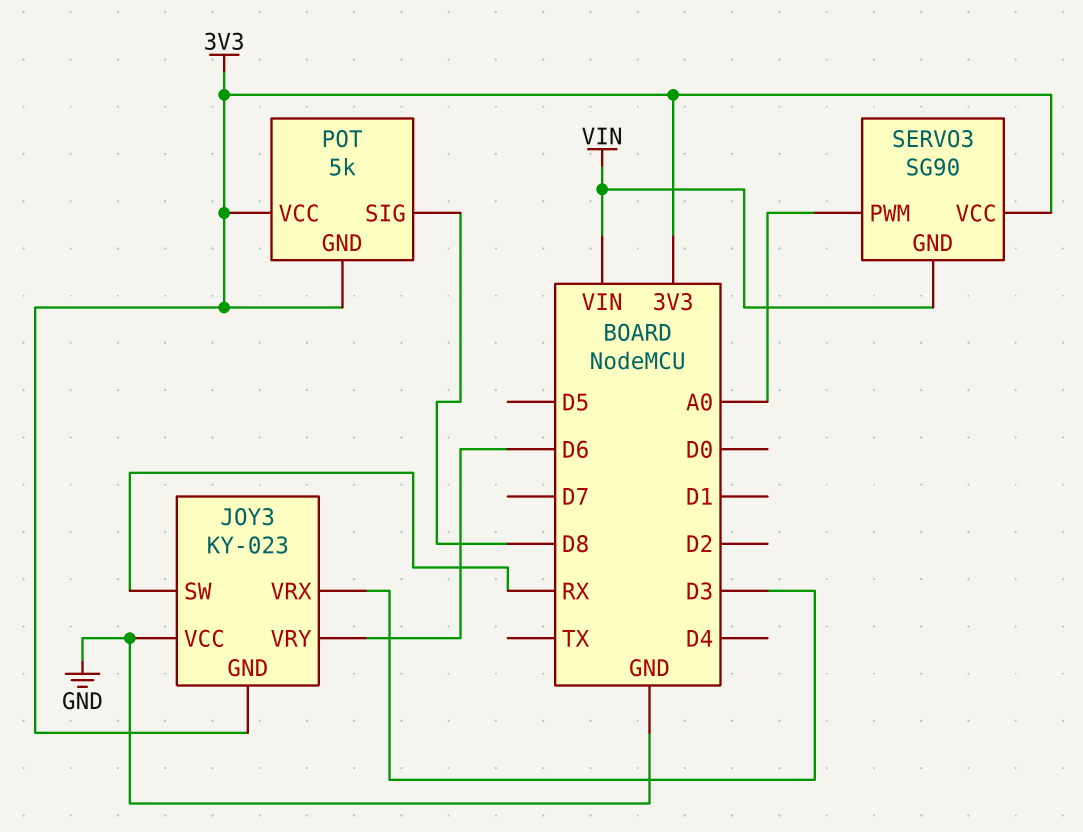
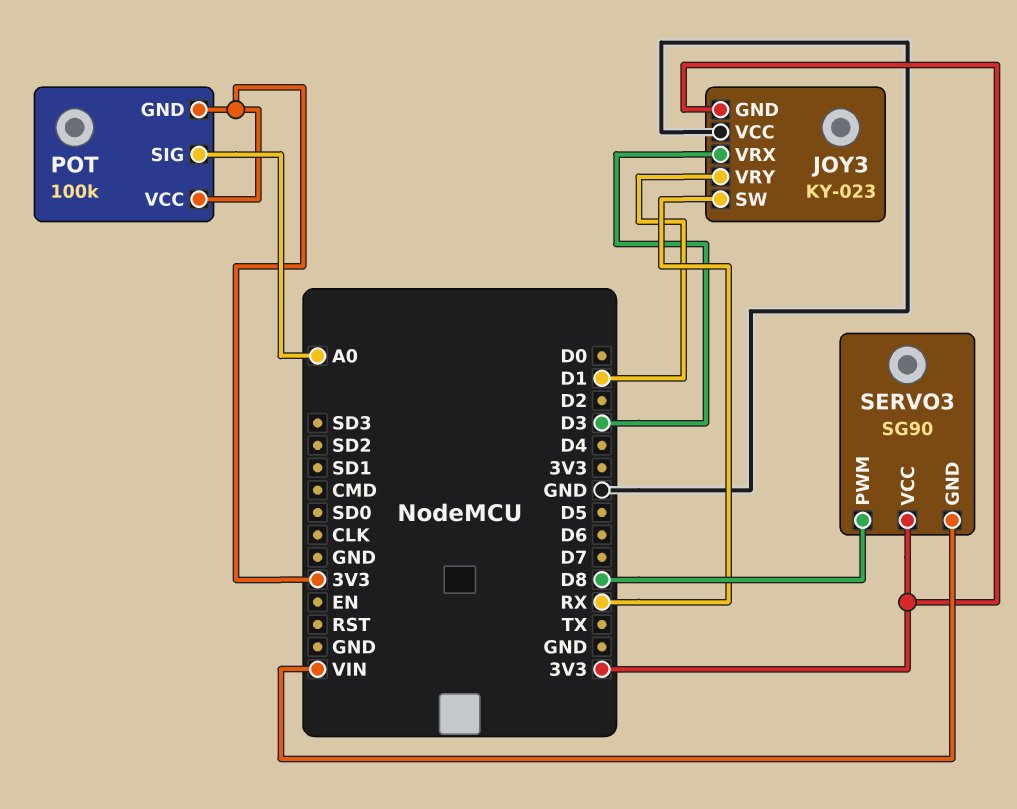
JOY3 pin VRY: D6 -> D1
POT: 5k -> 100k
POT pin SIG: D8 -> A0
SERVO3 pin PWM: A0 -> D8

